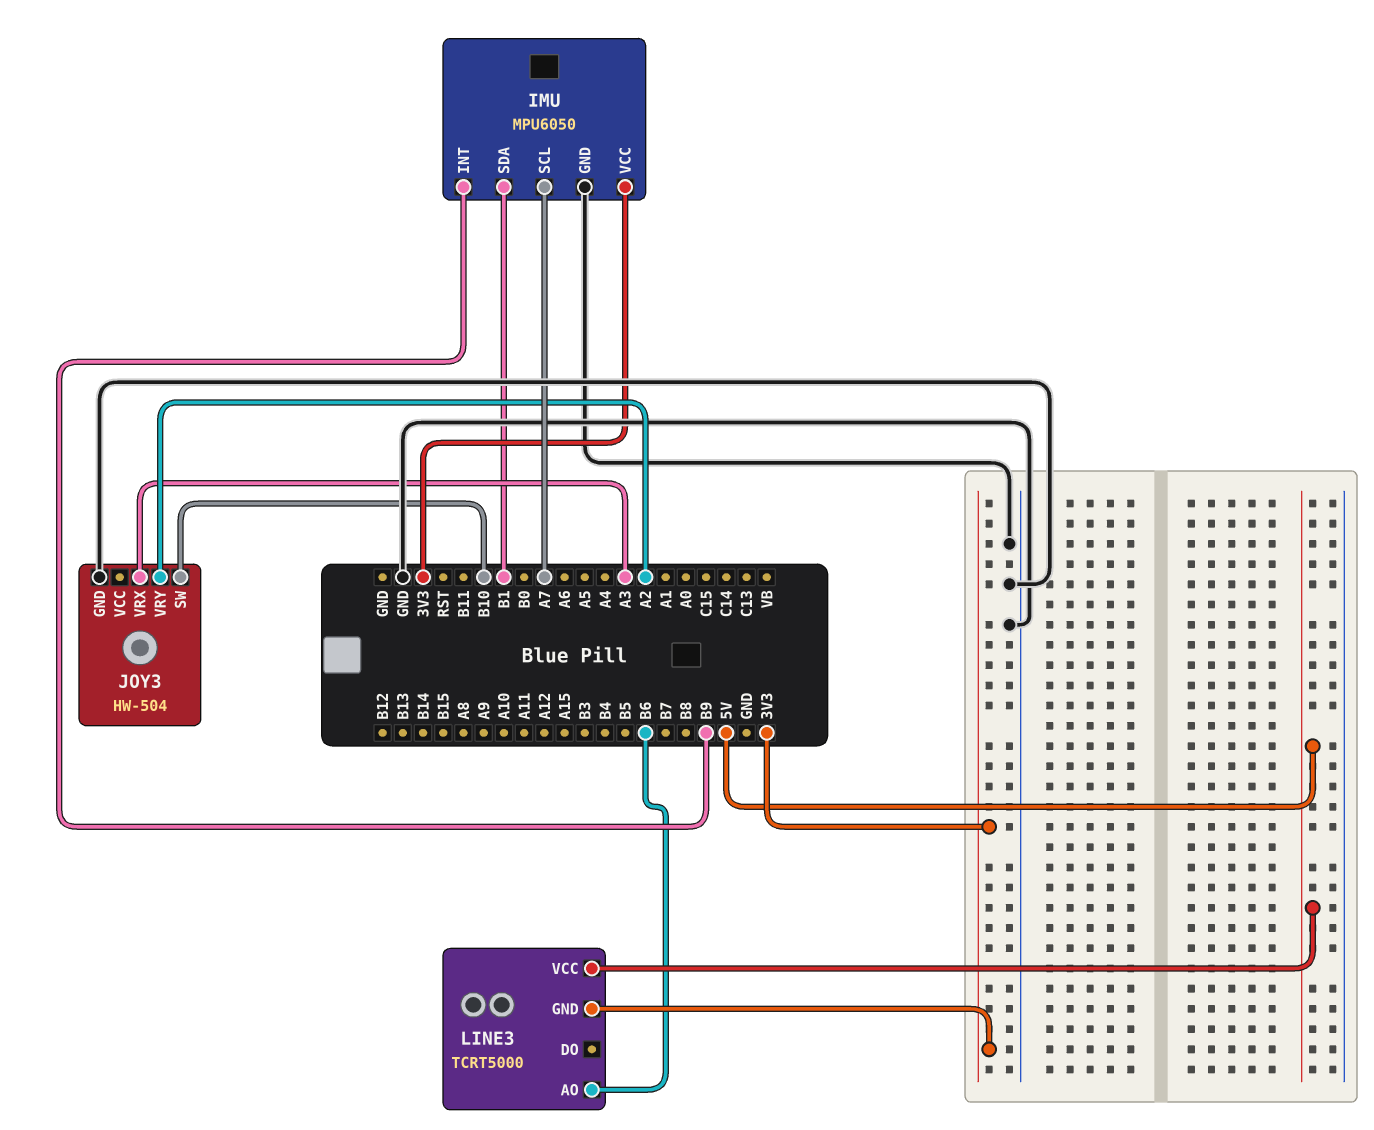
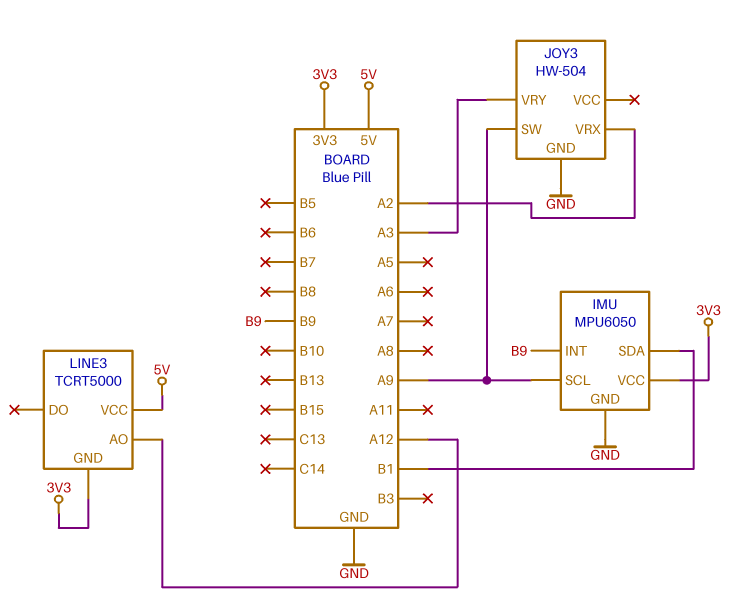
IMU pin SCL: A7 -> A9
JOY3 pin SW: B10 -> A9
JOY3 pin VRX: A3 -> A2
JOY3 pin VRY: A2 -> A3
LINE3 pin AO: B6 -> A12

